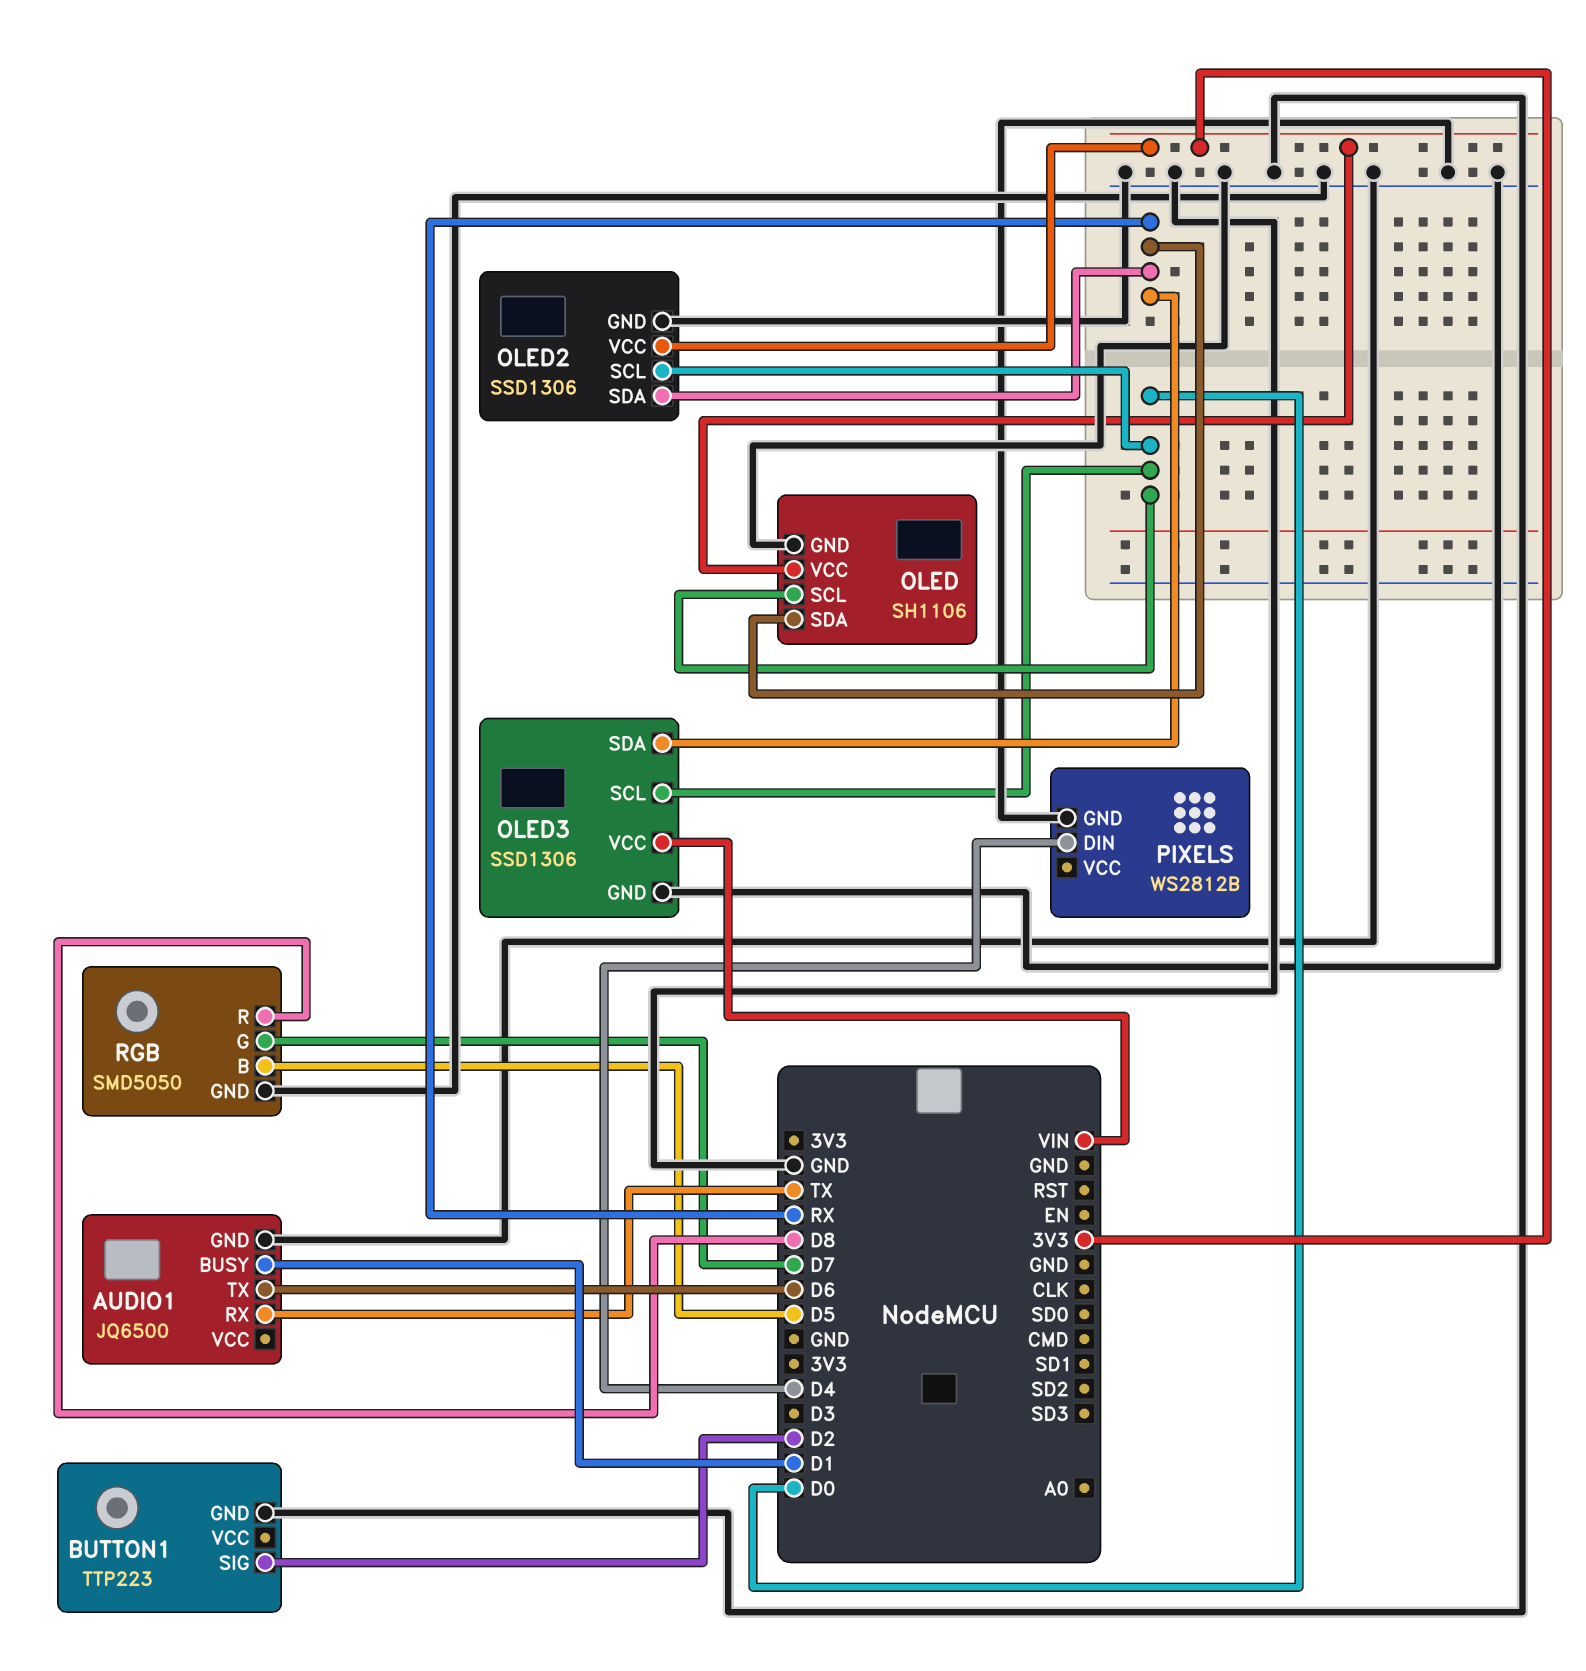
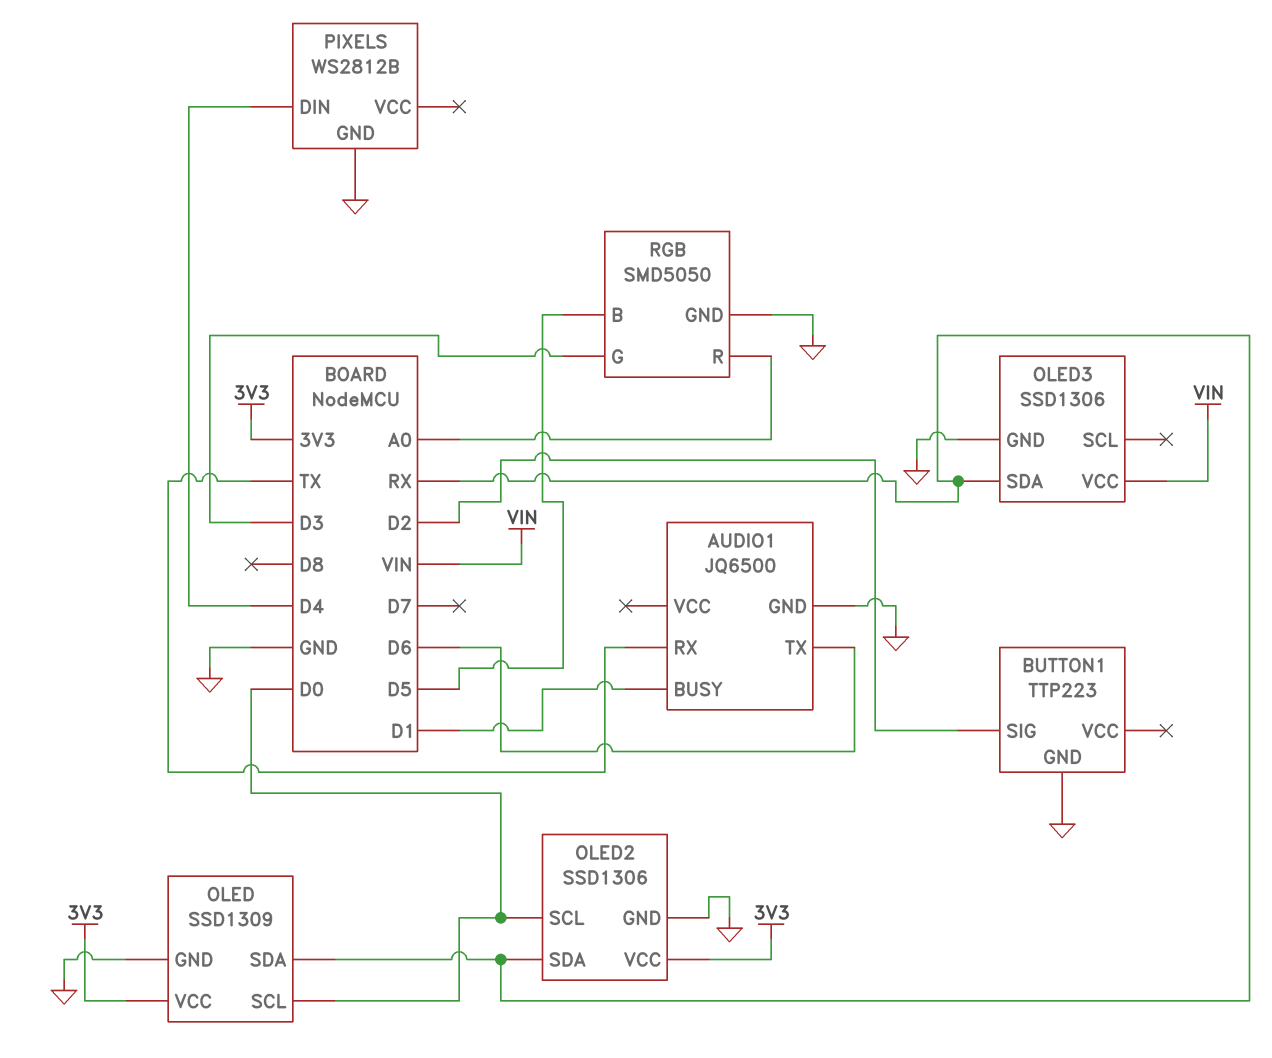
OLED: SH1106 -> SSD1309
OLED3 pin SCL: D0 -> none
RGB pin G: D7 -> D3
RGB pin R: D8 -> A0

